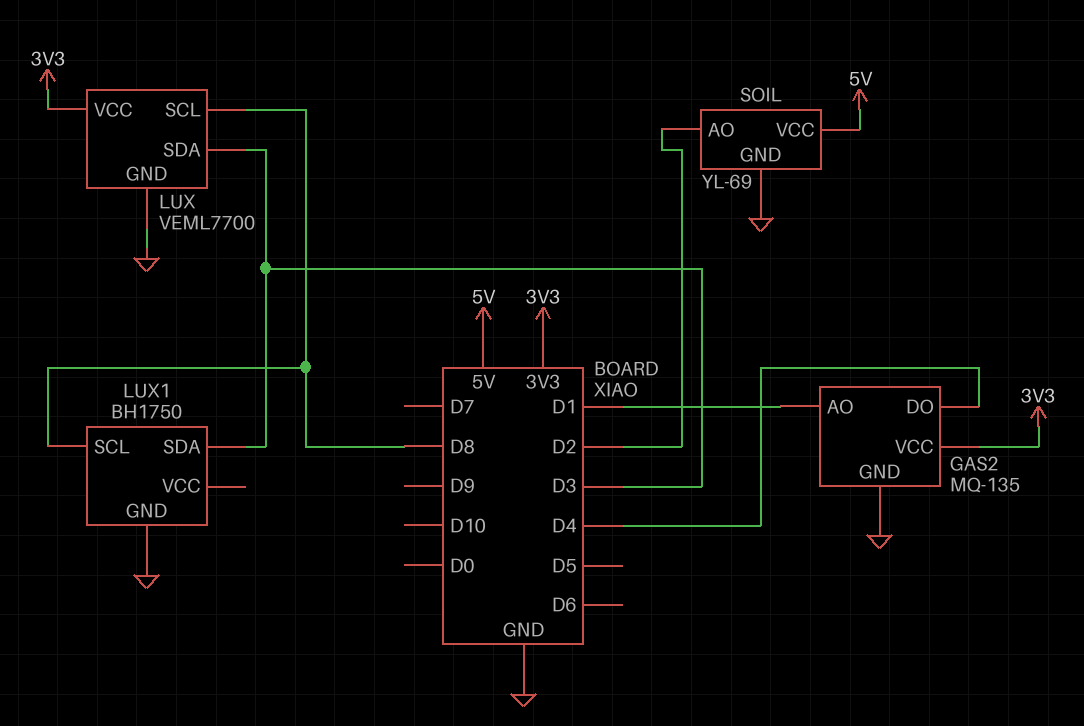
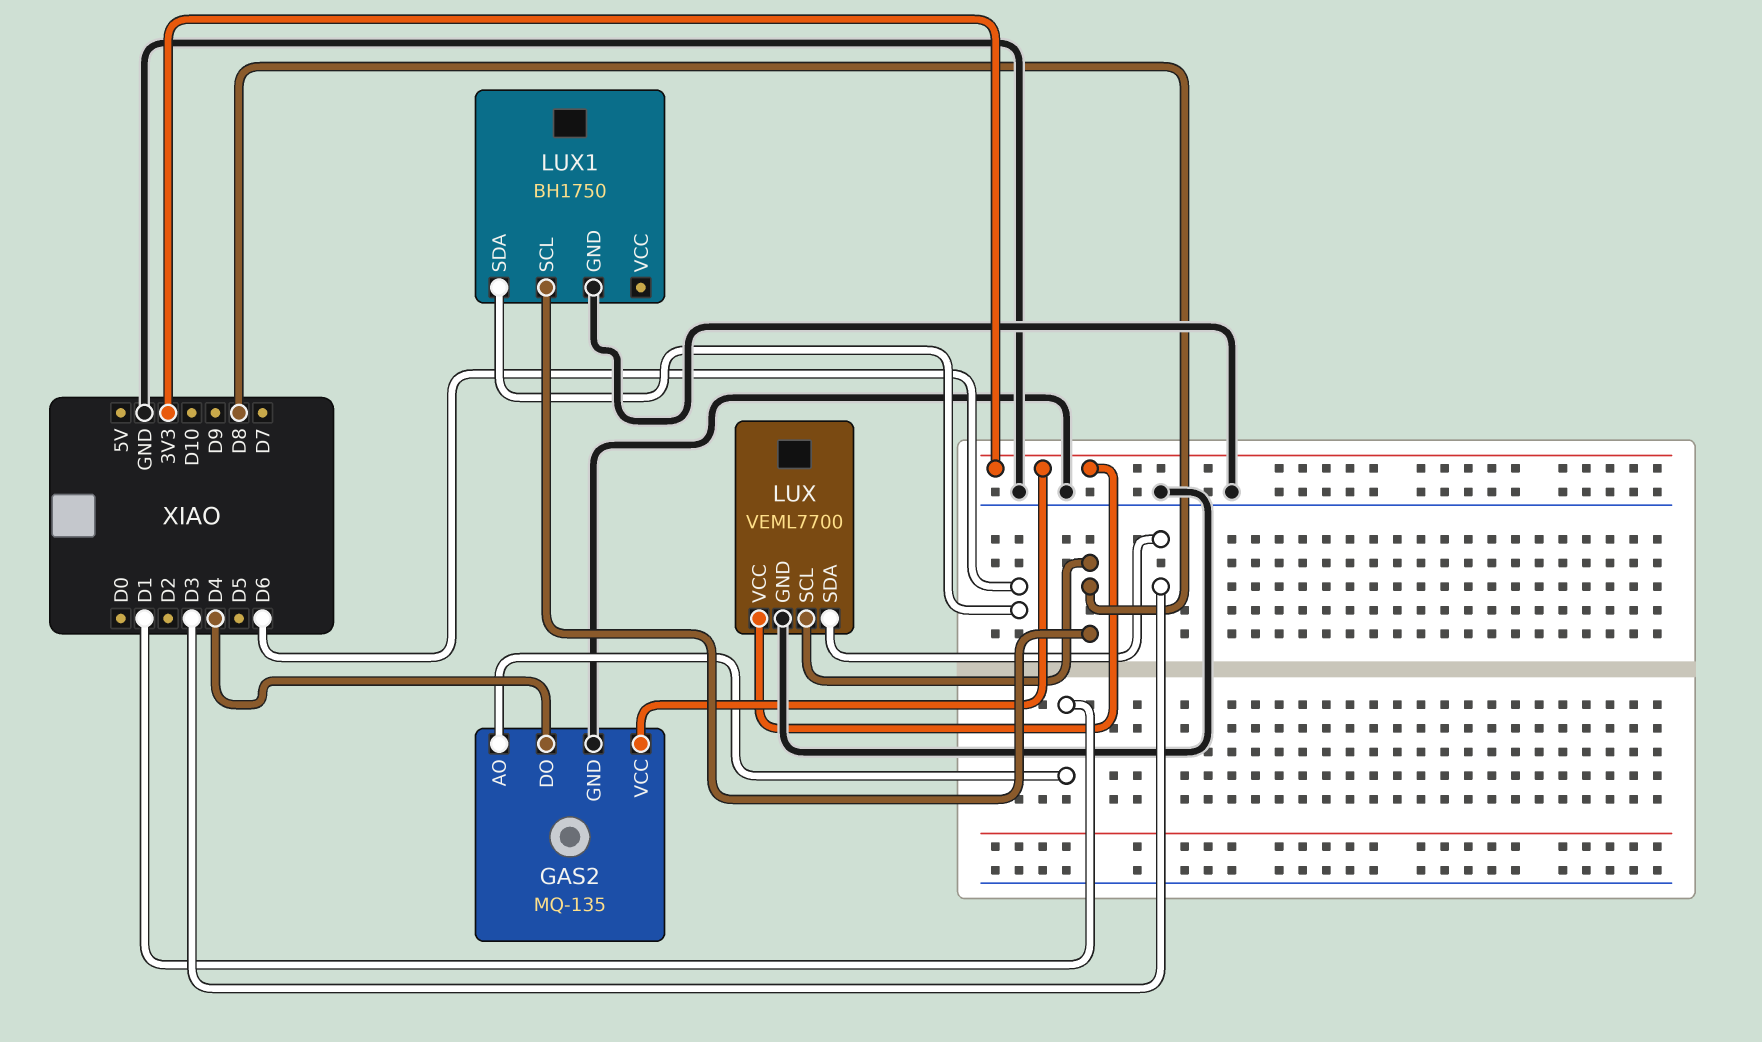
LUX1 pin SDA: D3 -> D6
SOIL: YL-69 -> none
SOIL pin AO: D2 -> none
SOIL pin GND: GND -> none
SOIL pin VCC: 5V -> none

